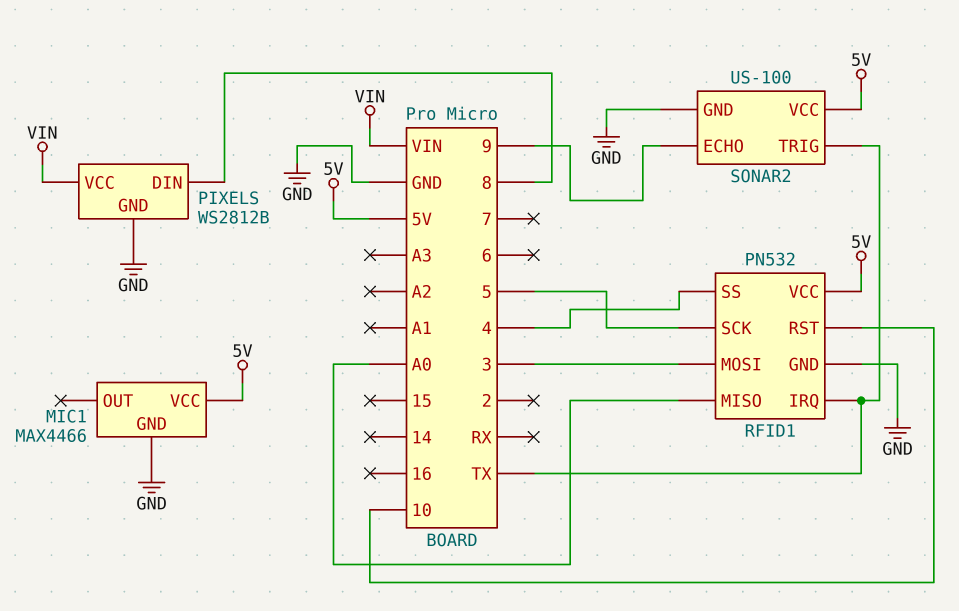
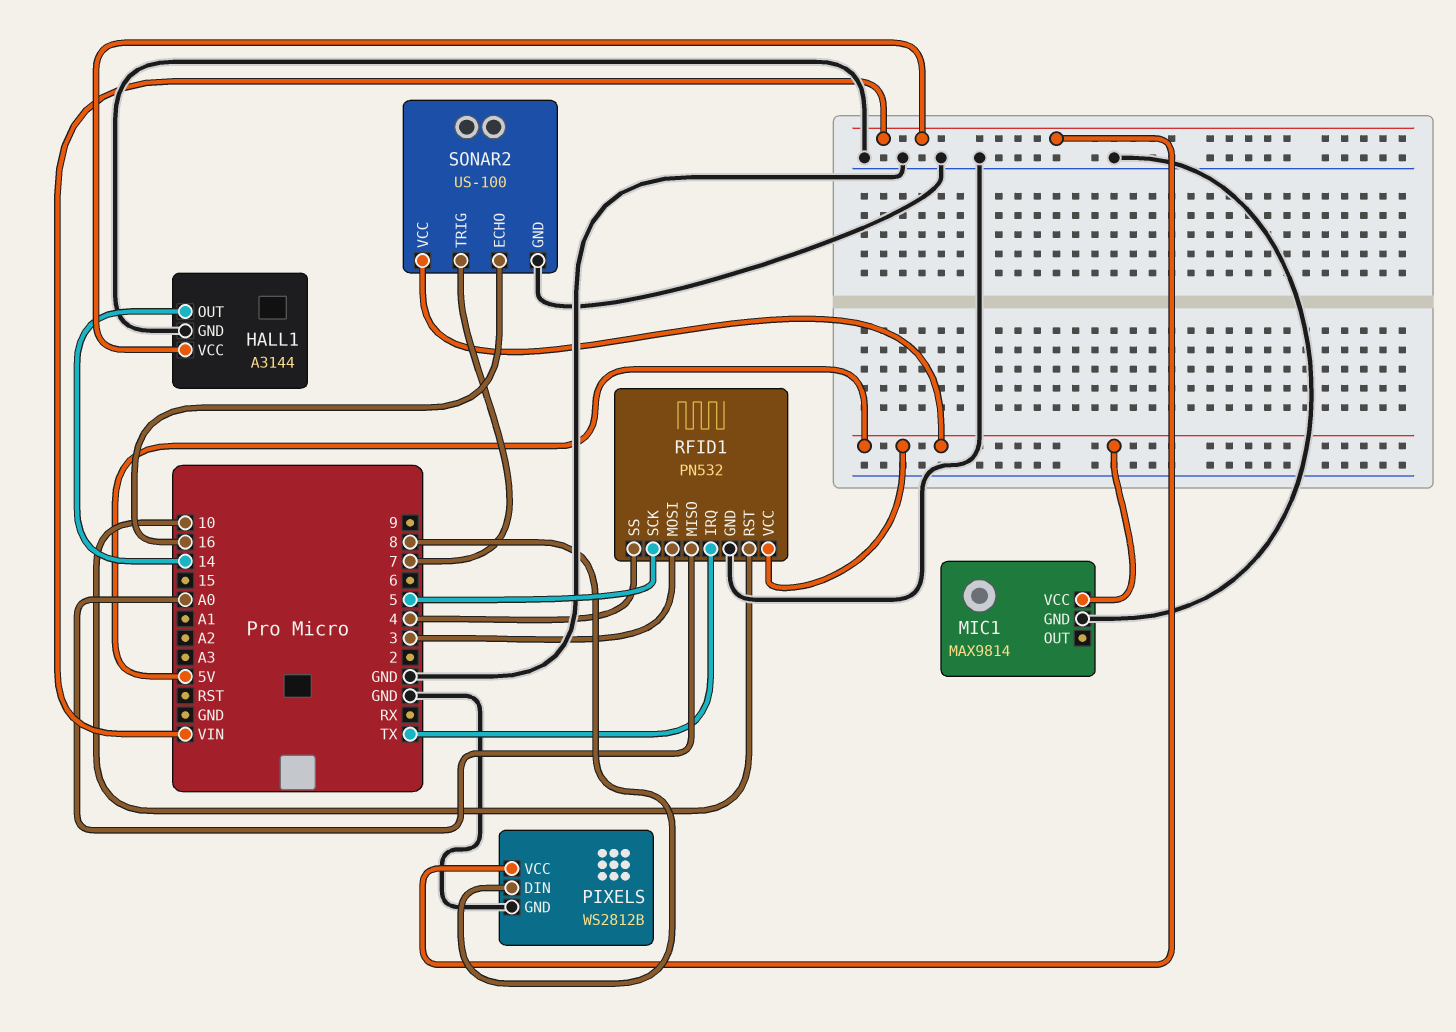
HALL1: none -> A3144
HALL1 pin GND: none -> GND
HALL1 pin OUT: none -> 14
HALL1 pin VCC: none -> VIN
MIC1: MAX4466 -> MAX9814
SONAR2 pin ECHO: 9 -> 16
SONAR2 pin TRIG: TX -> 7

